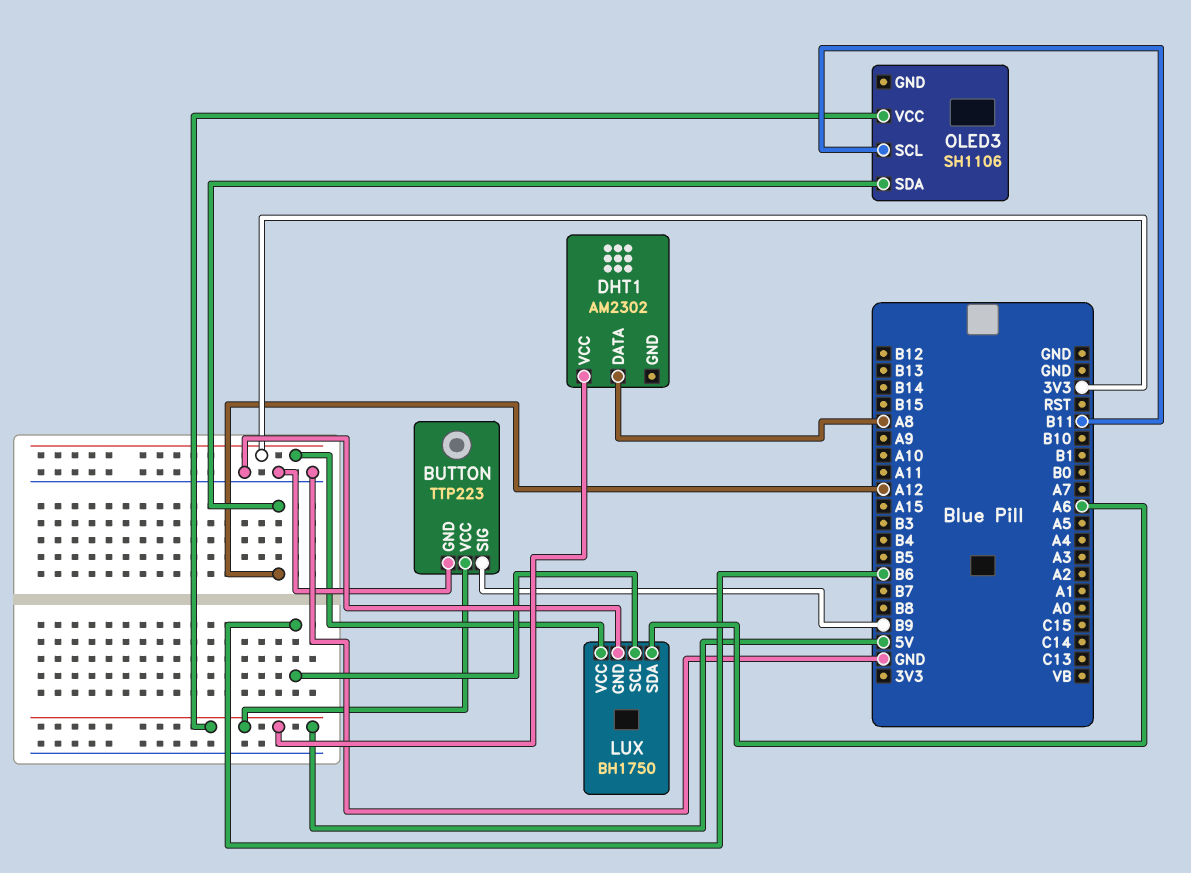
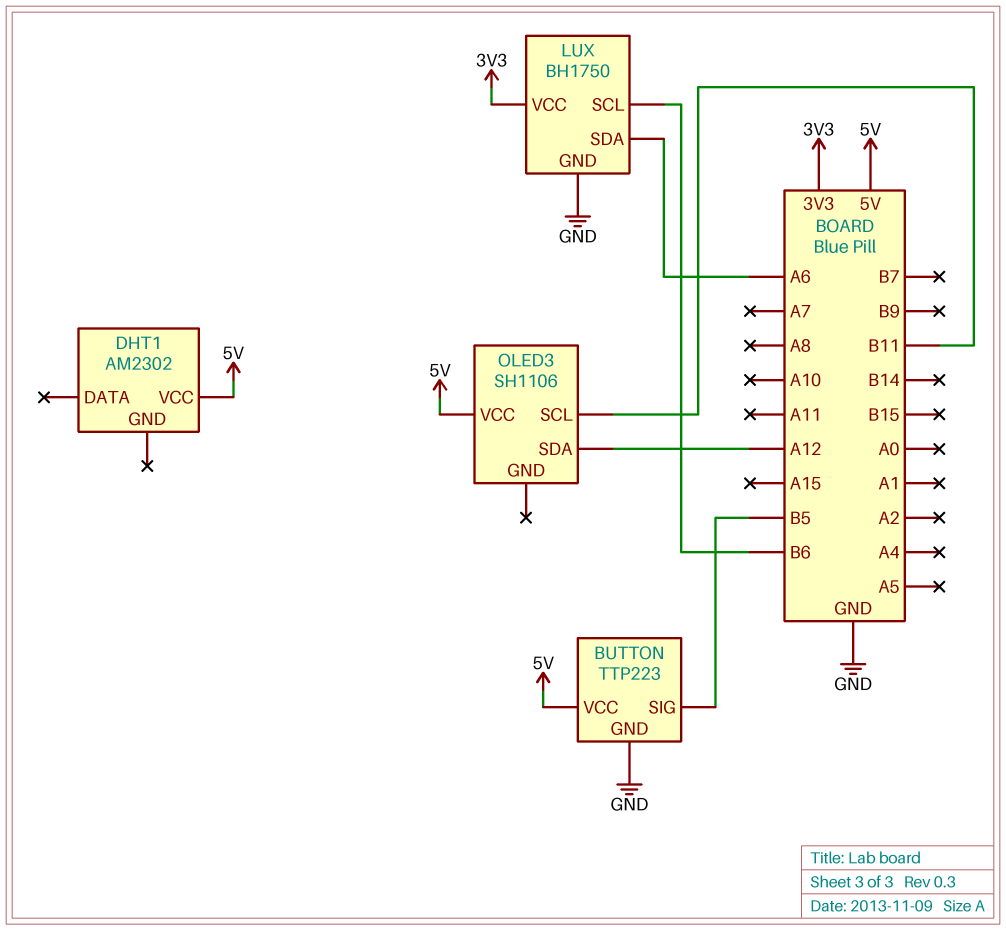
BUTTON pin SIG: B9 -> B5
DHT1 pin DATA: A8 -> none

